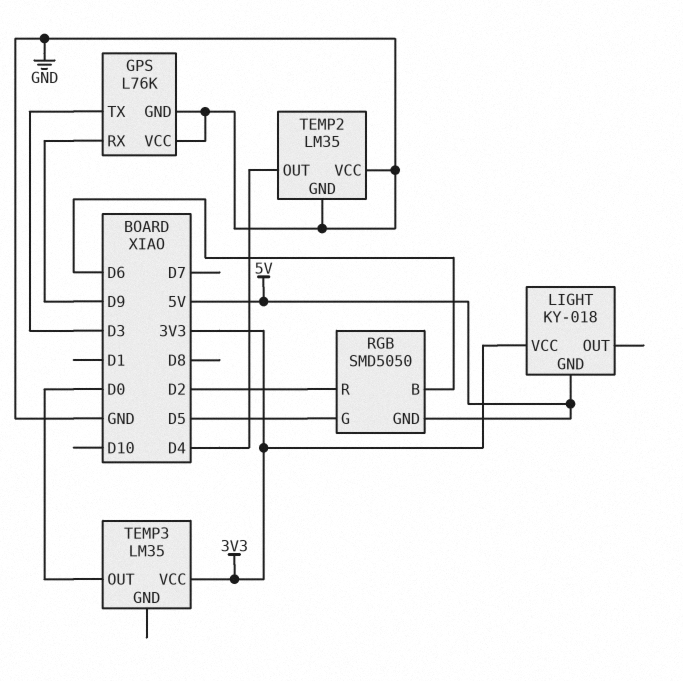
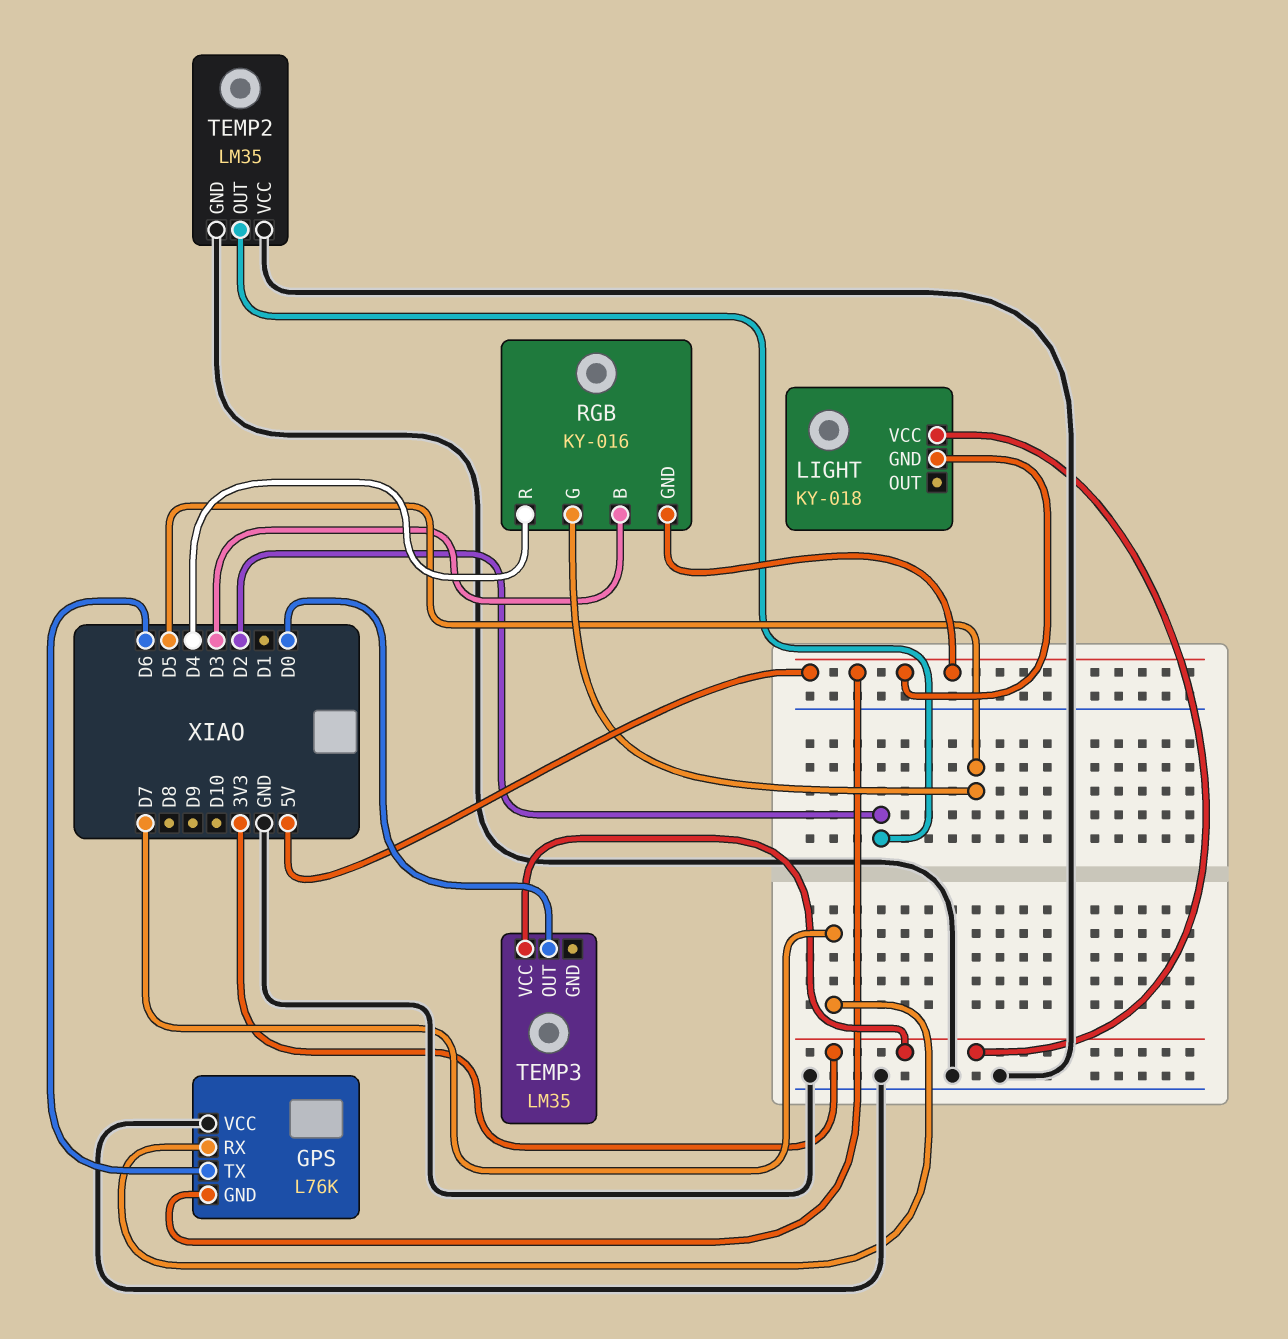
GPS pin GND: GND -> 5V
GPS pin RX: D9 -> D7
GPS pin TX: D3 -> D6
RGB: SMD5050 -> KY-016
RGB pin B: D6 -> D3
RGB pin R: D2 -> D4
TEMP2 pin OUT: D4 -> D2

